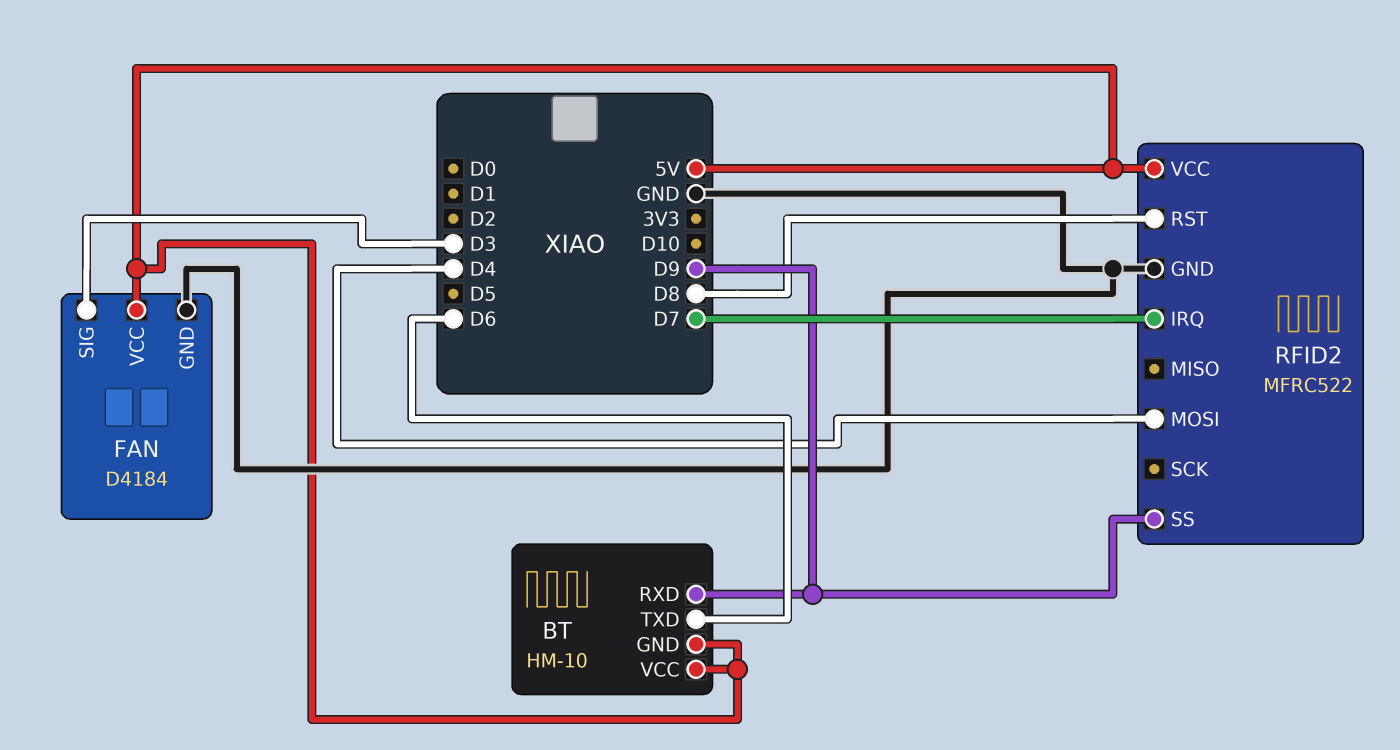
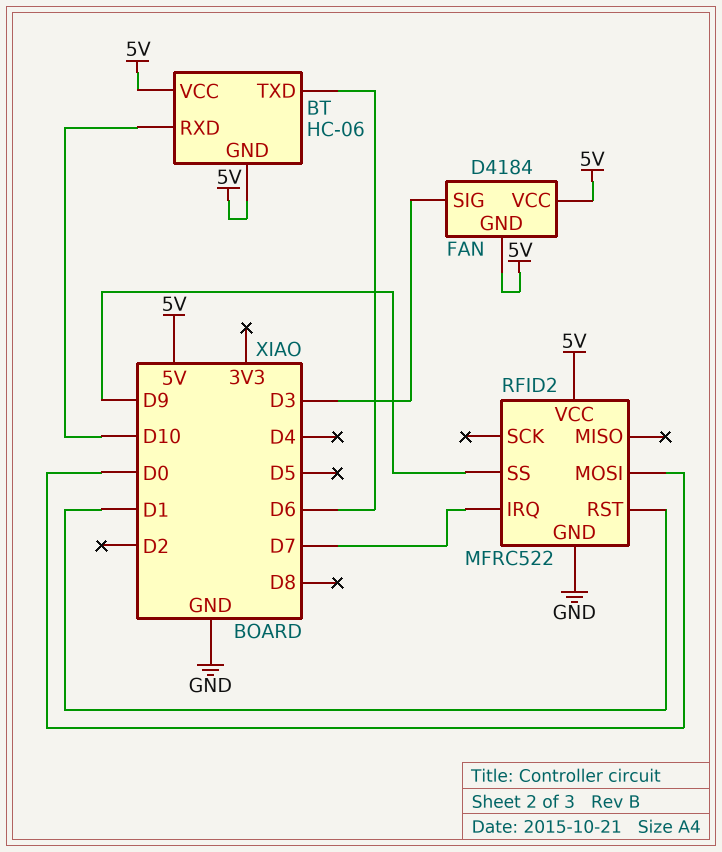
BT: HM-10 -> HC-06
BT pin RXD: D9 -> D10
FAN pin GND: GND -> 5V
RFID2 pin MOSI: D4 -> D0
RFID2 pin RST: D8 -> D1

